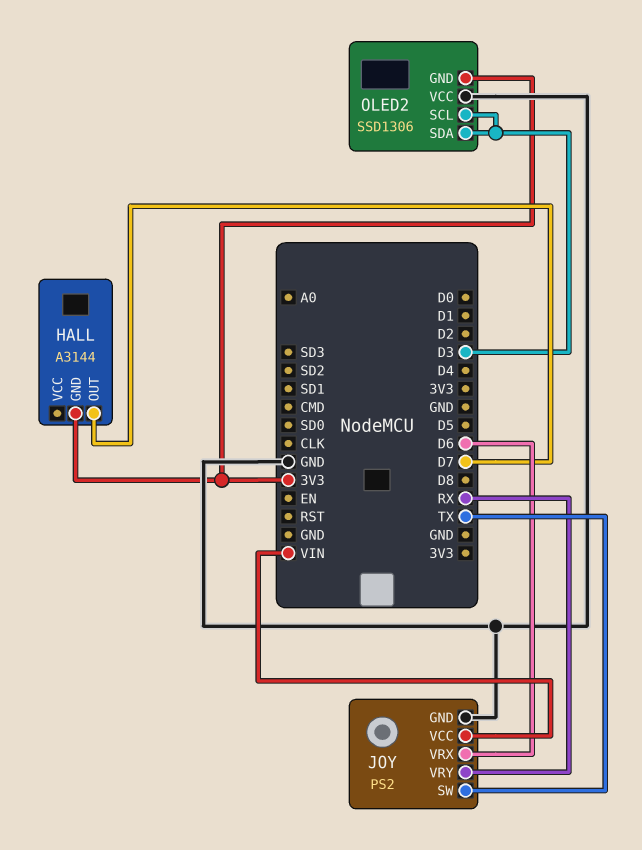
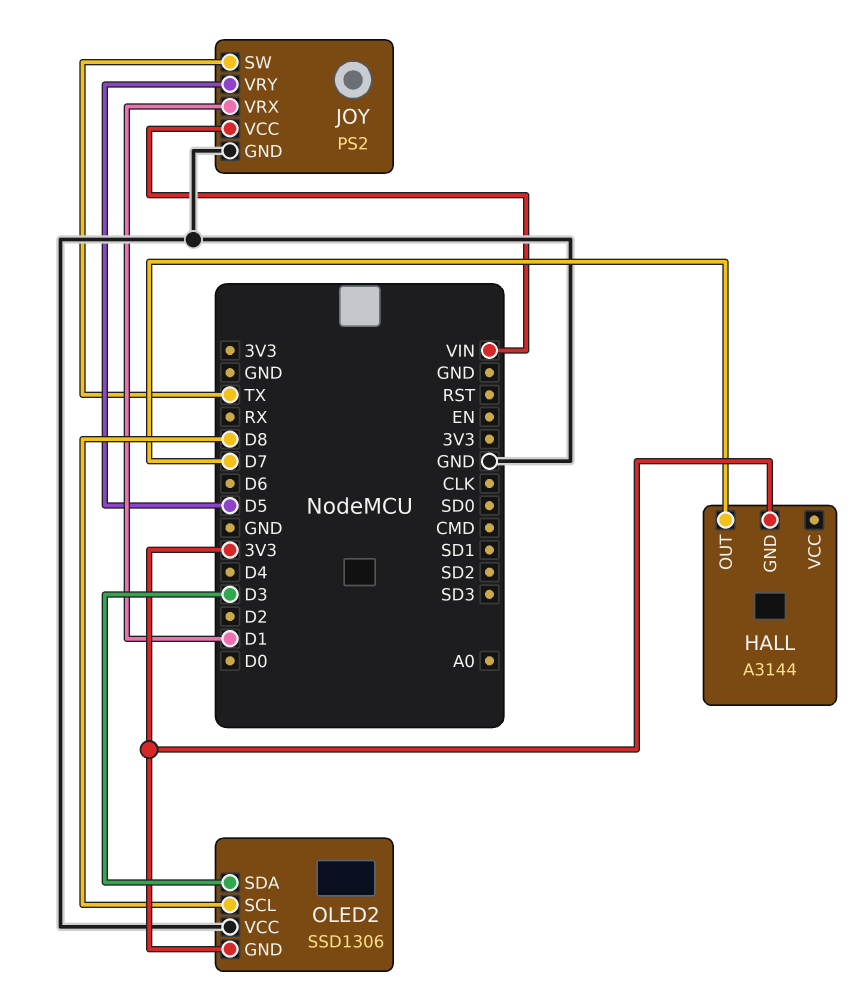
JOY pin VRX: D6 -> D1
JOY pin VRY: RX -> D5
OLED2 pin SCL: D3 -> D8

